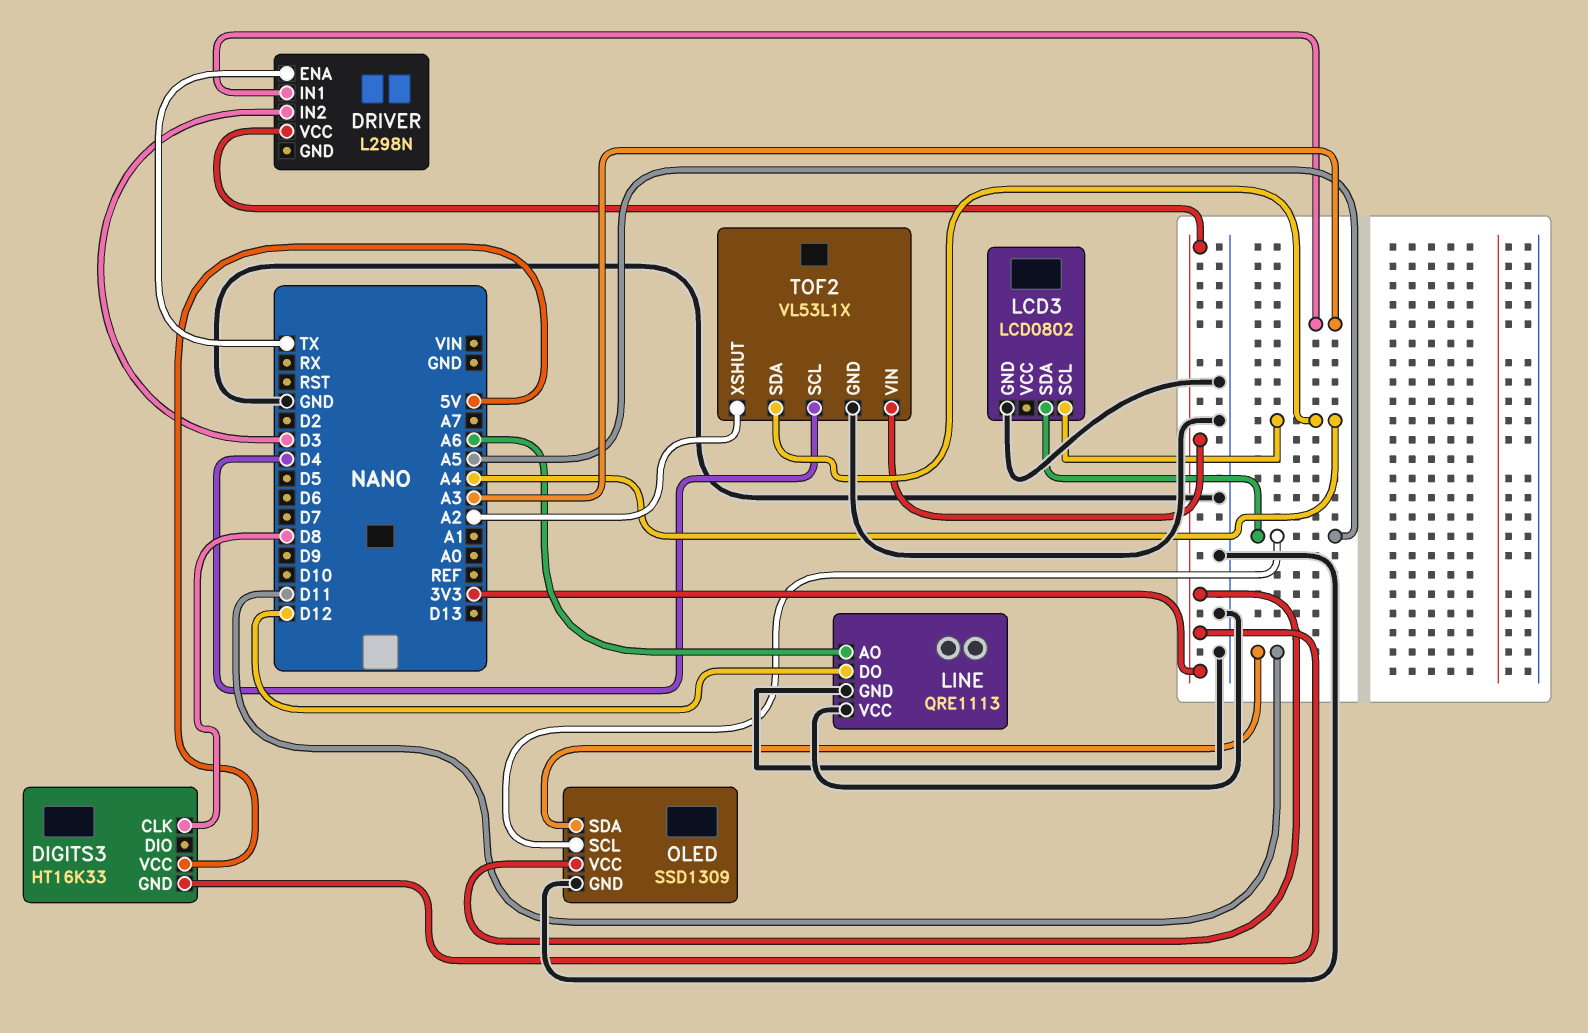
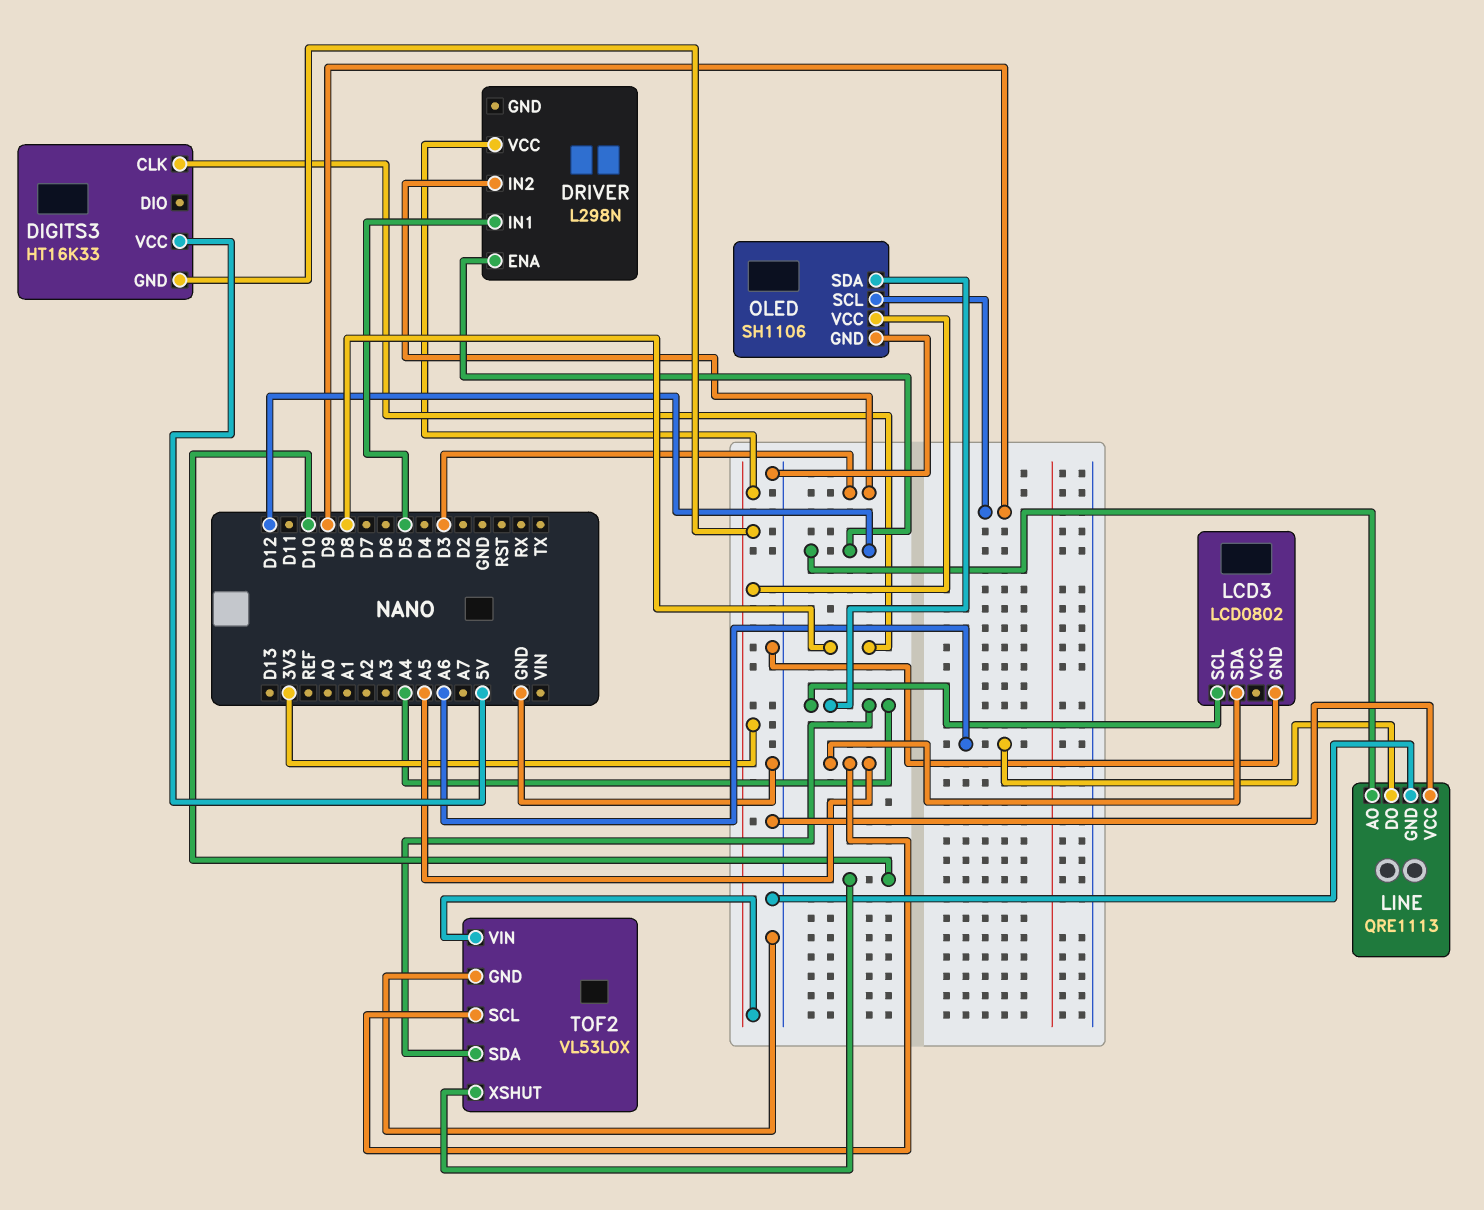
DRIVER pin ENA: TX -> D12
DRIVER pin IN1: A3 -> D5
LINE pin AO: A6 -> D12
LINE pin DO: D12 -> A6
OLED: SSD1309 -> SH1106
OLED pin SCL: A5 -> D9
OLED pin SDA: D11 -> A4
TOF2: VL53L1X -> VL53L0X
TOF2 pin SCL: D4 -> A5
TOF2 pin XSHUT: A2 -> D10

